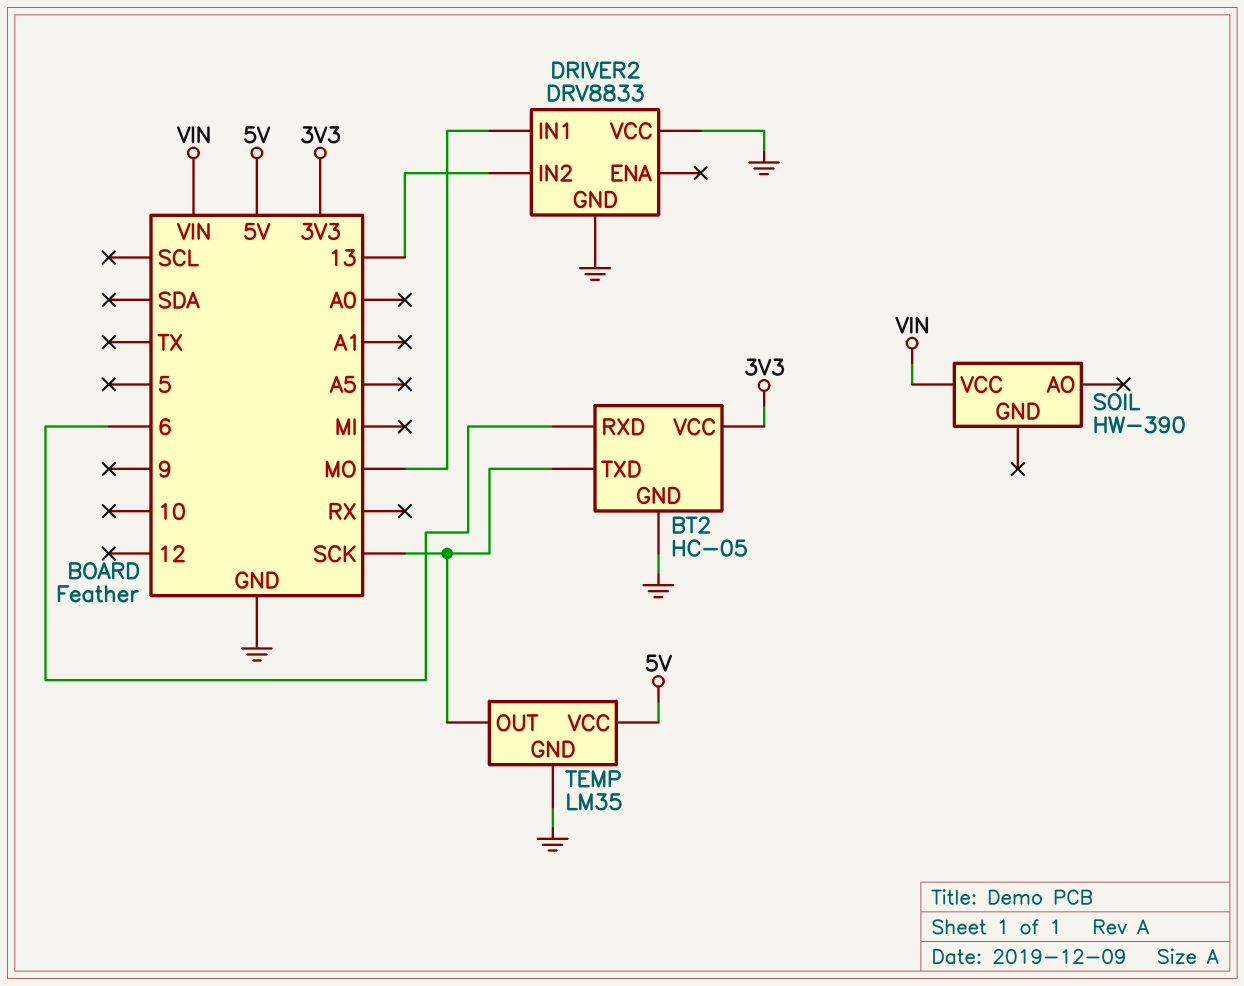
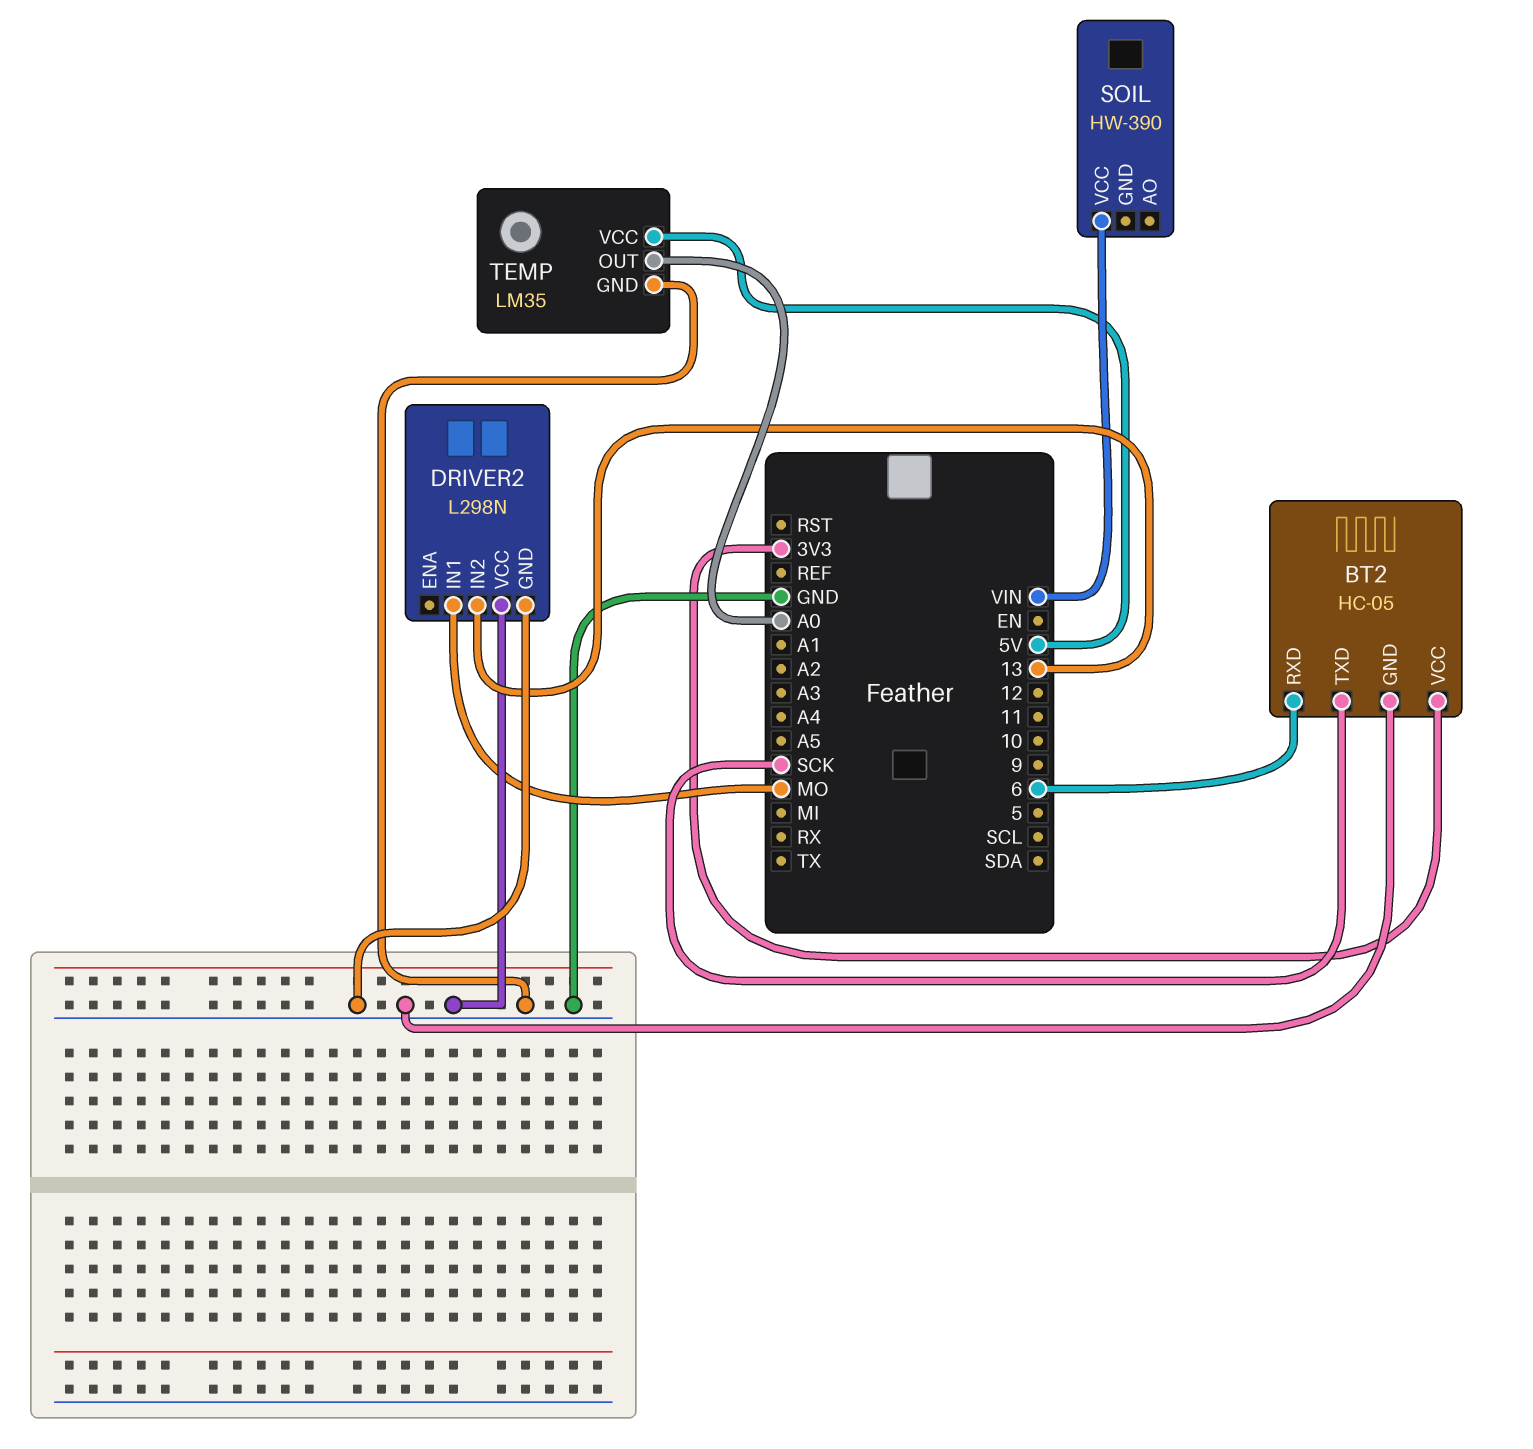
DRIVER2: DRV8833 -> L298N
TEMP pin OUT: SCK -> A0

